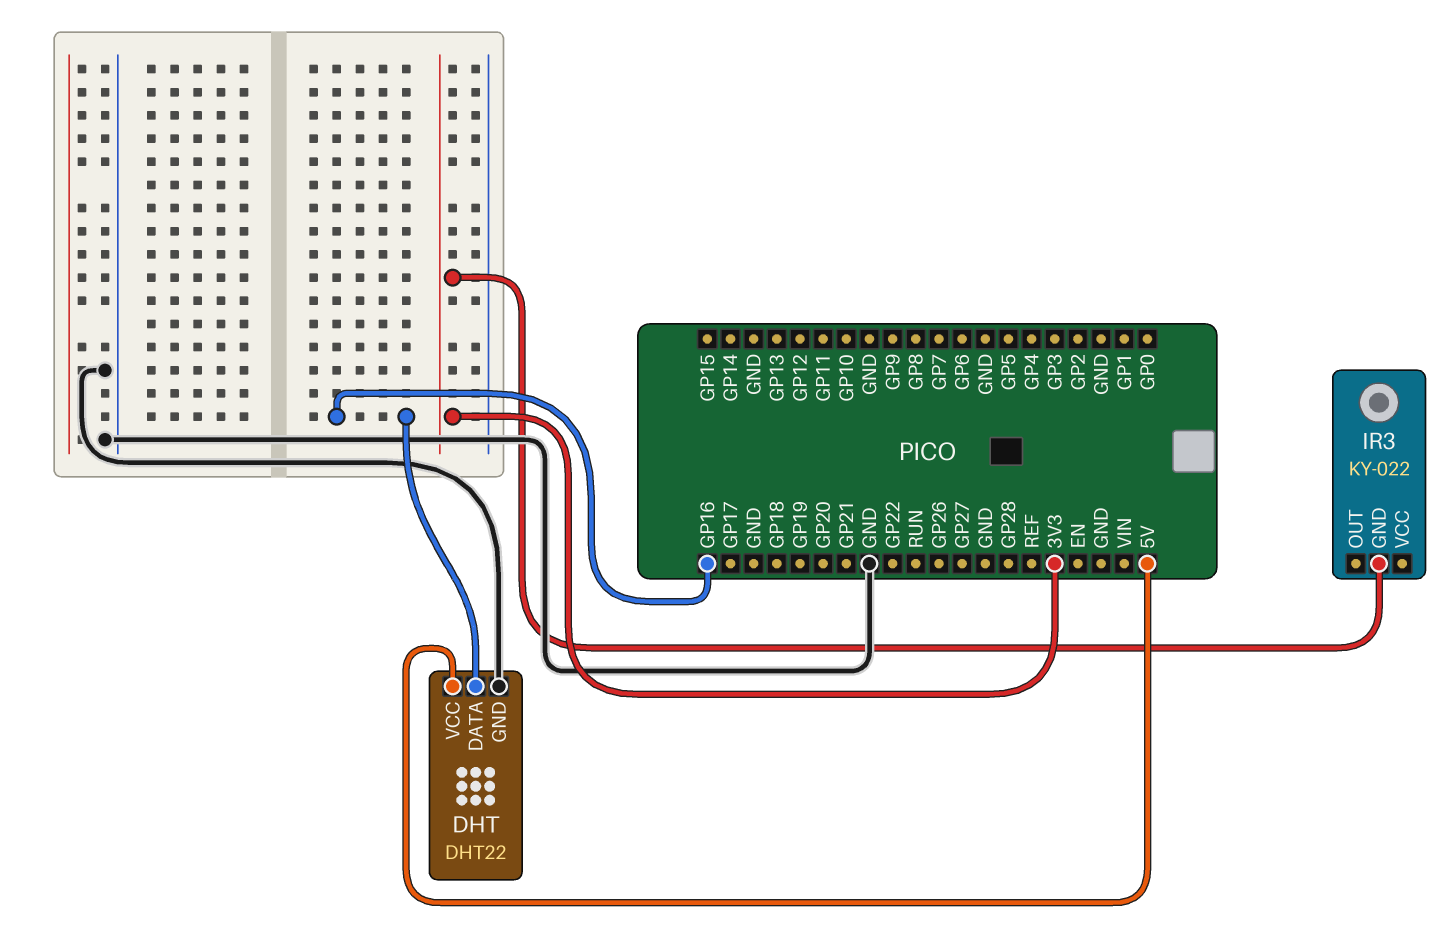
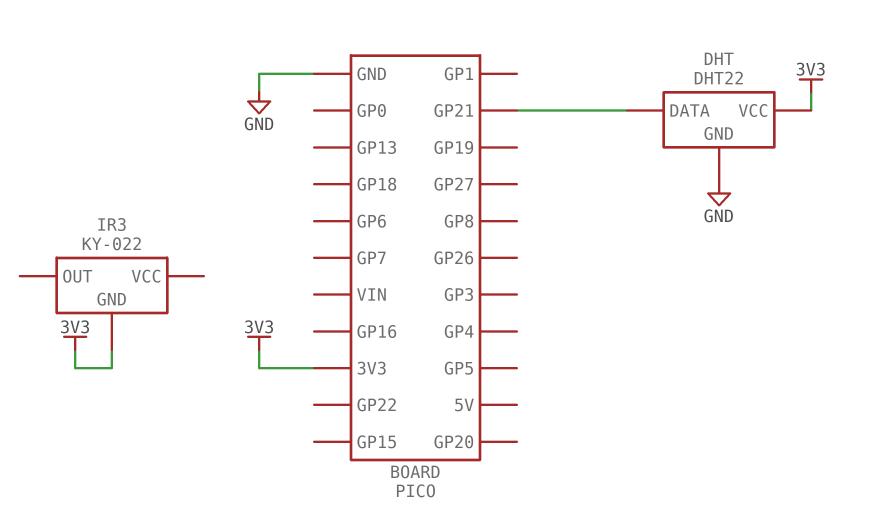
DHT pin DATA: GP16 -> GP21
DHT pin VCC: 5V -> 3V3

